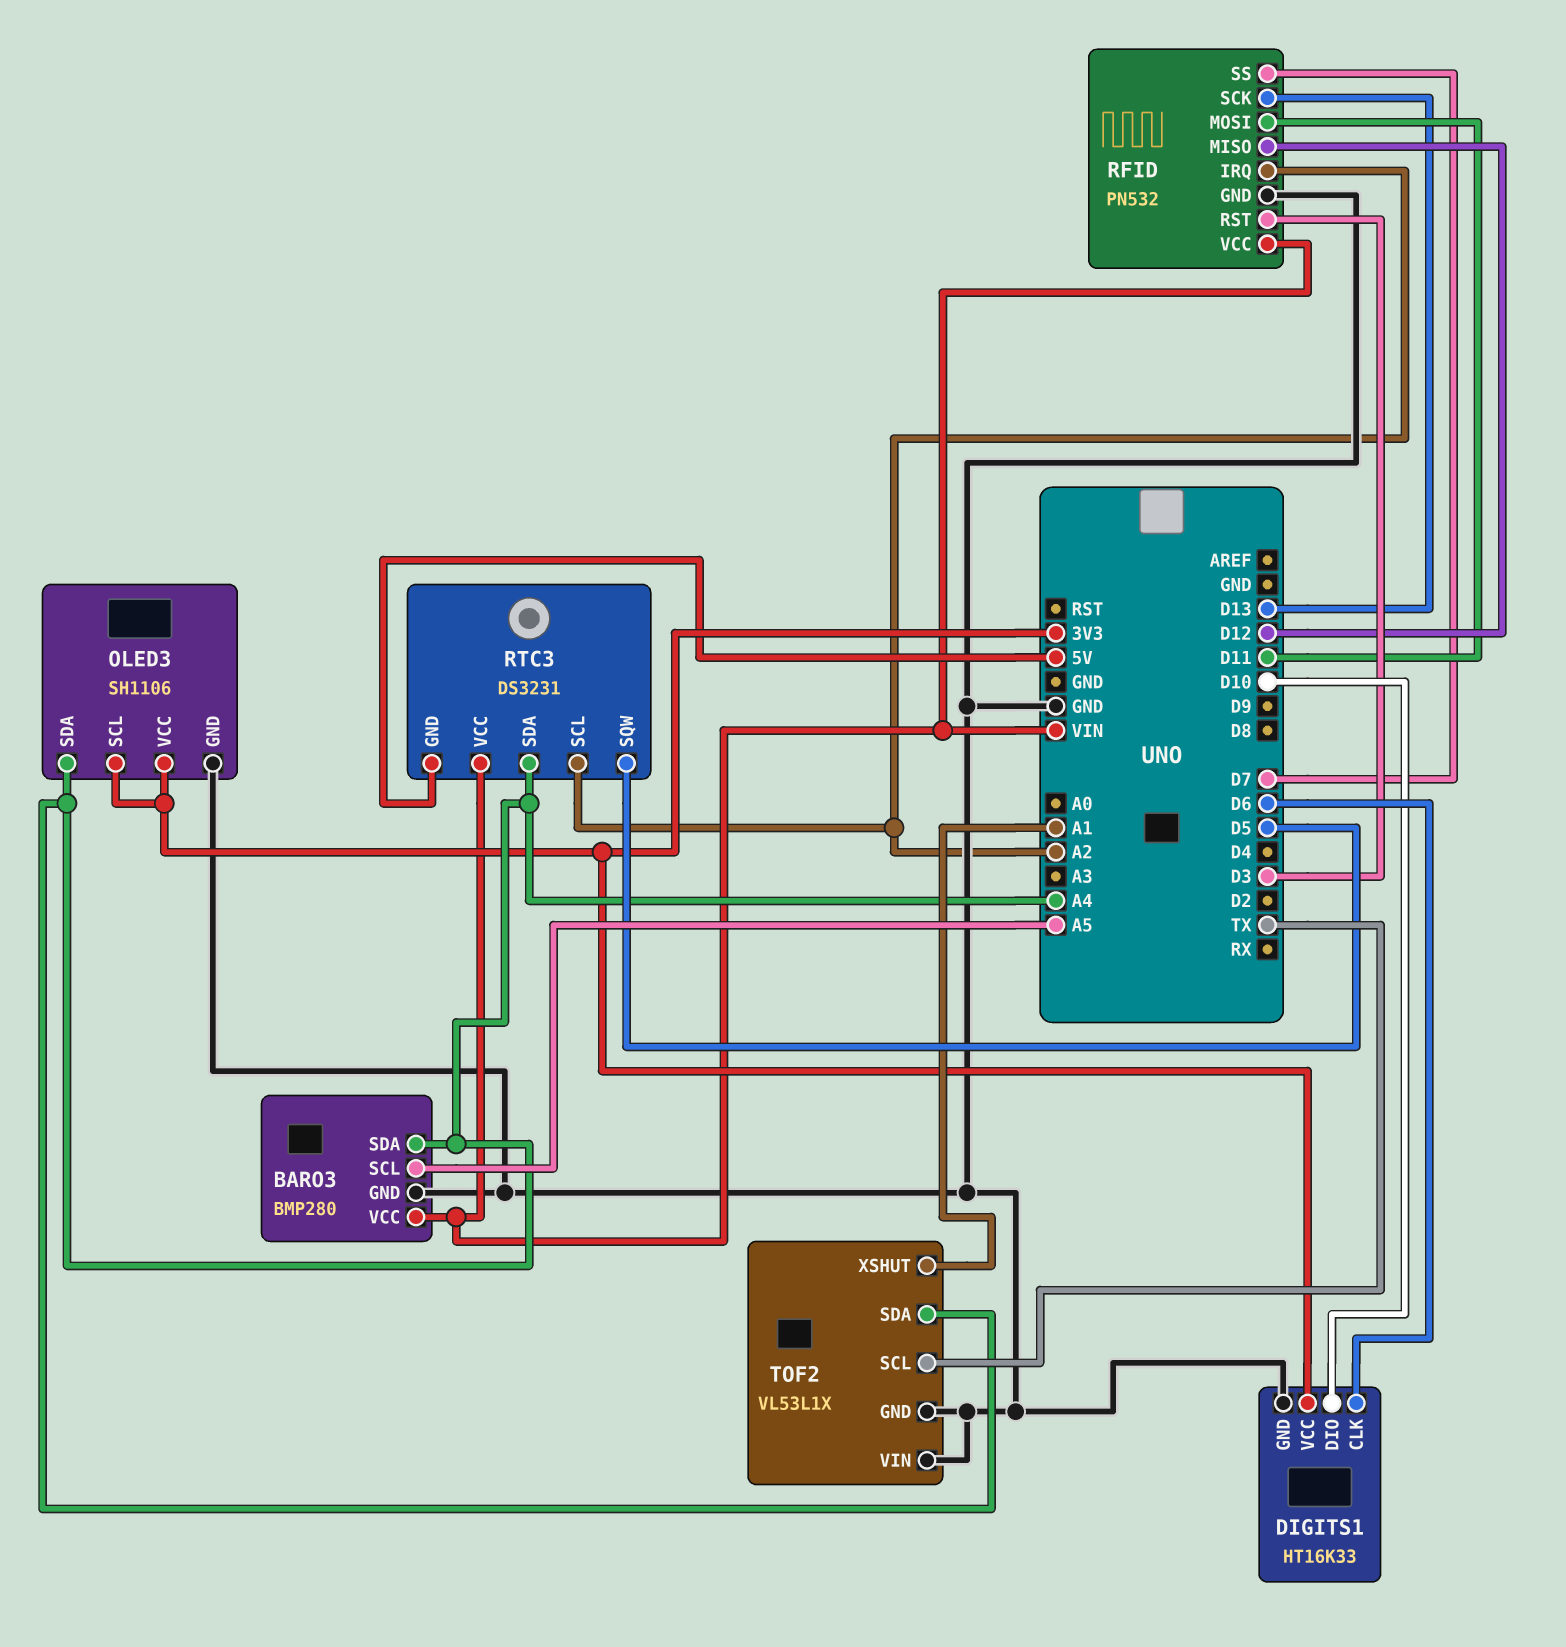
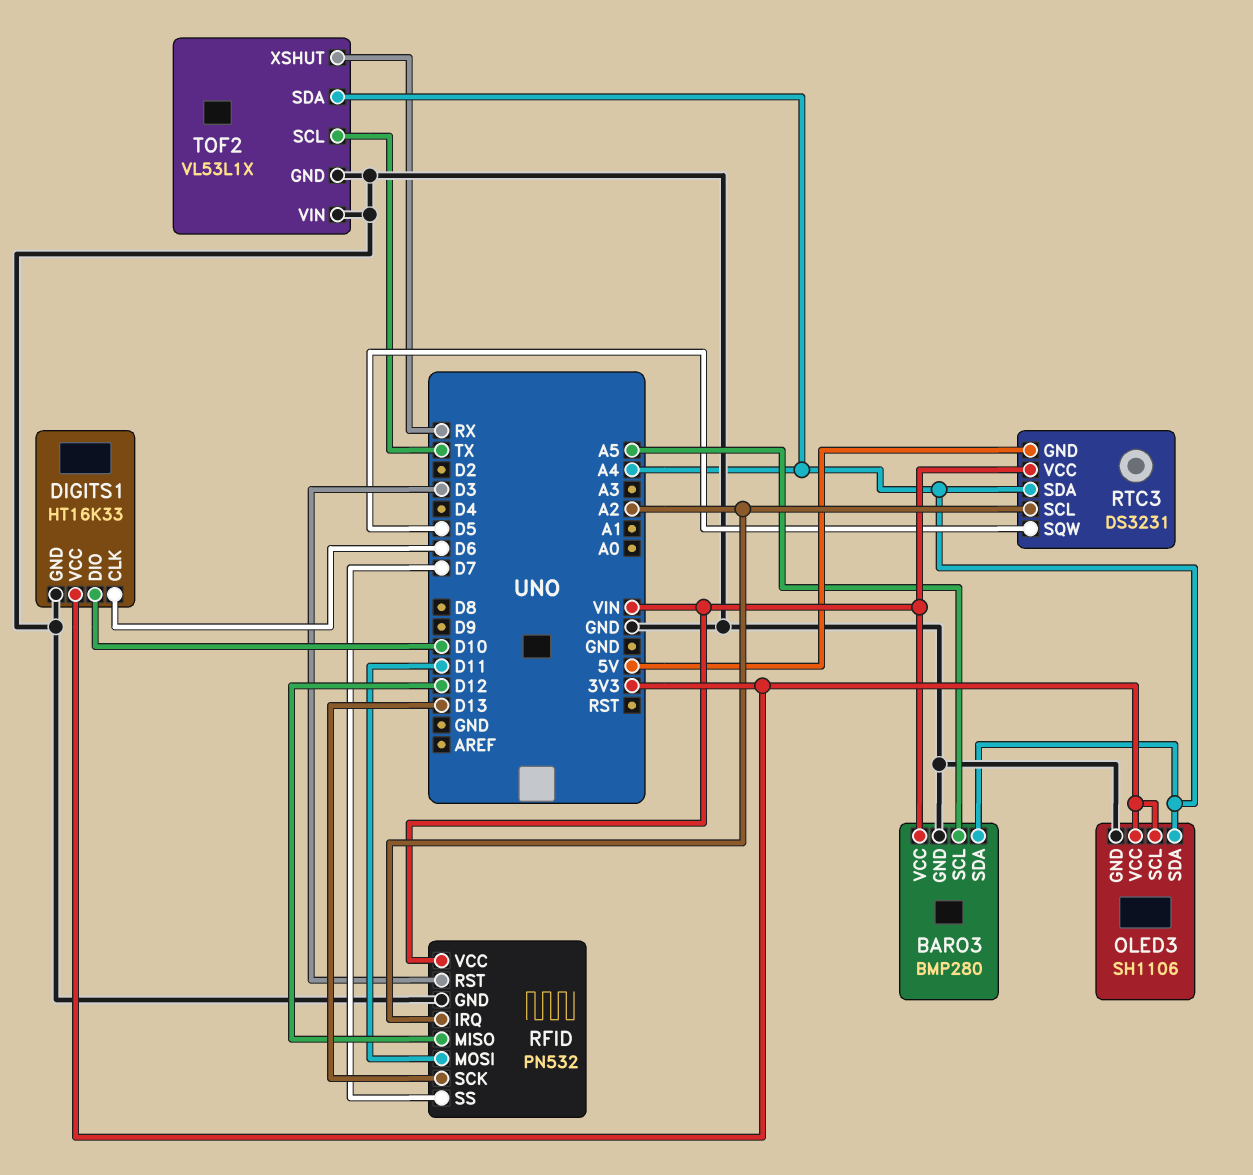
TOF2 pin XSHUT: A1 -> RX

